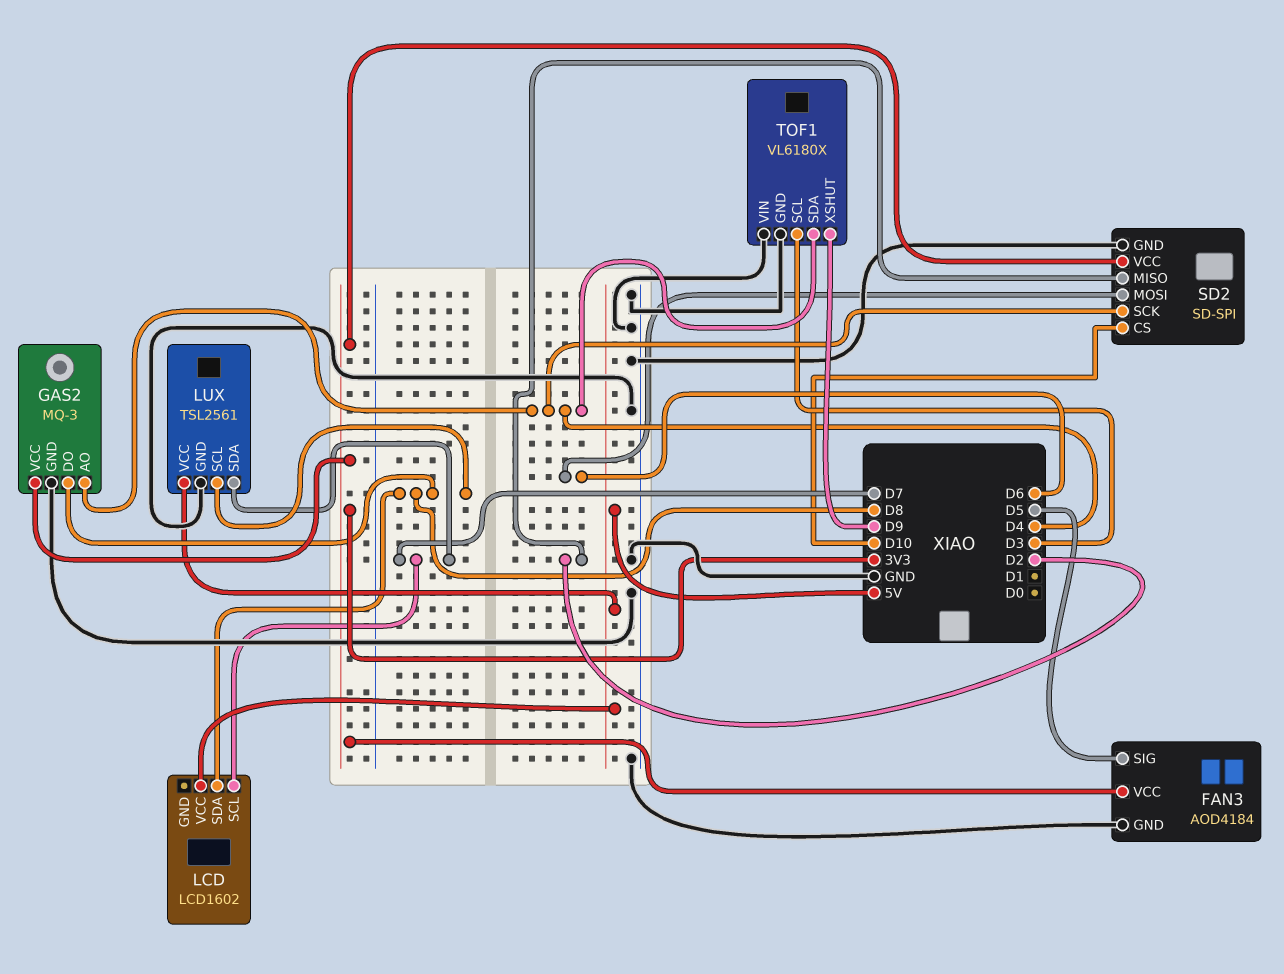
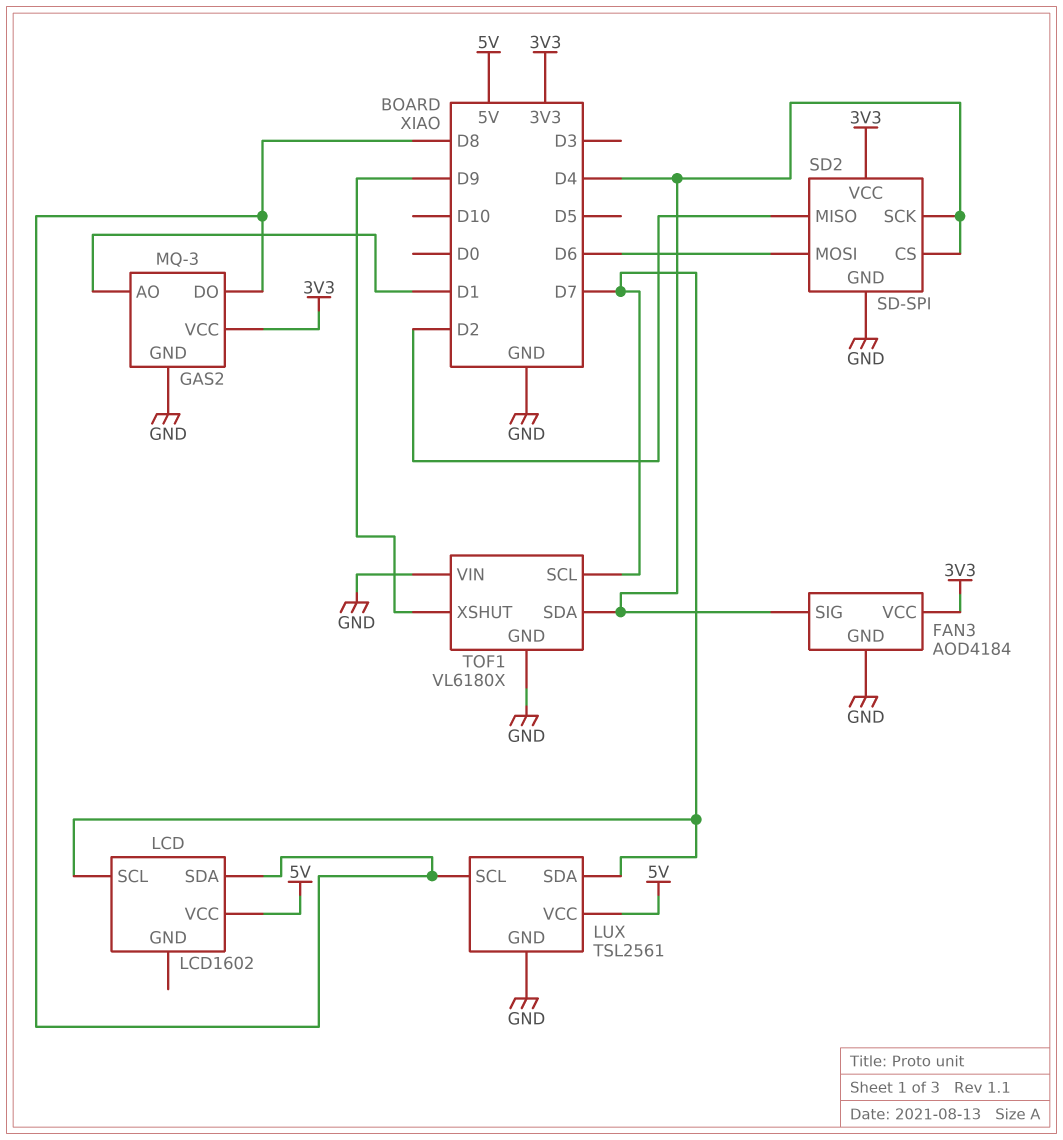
FAN3 pin SIG: D5 -> D4
GAS2 pin AO: D4 -> D1
SD2 pin CS: D10 -> D4
TOF1 pin SCL: D3 -> D7

